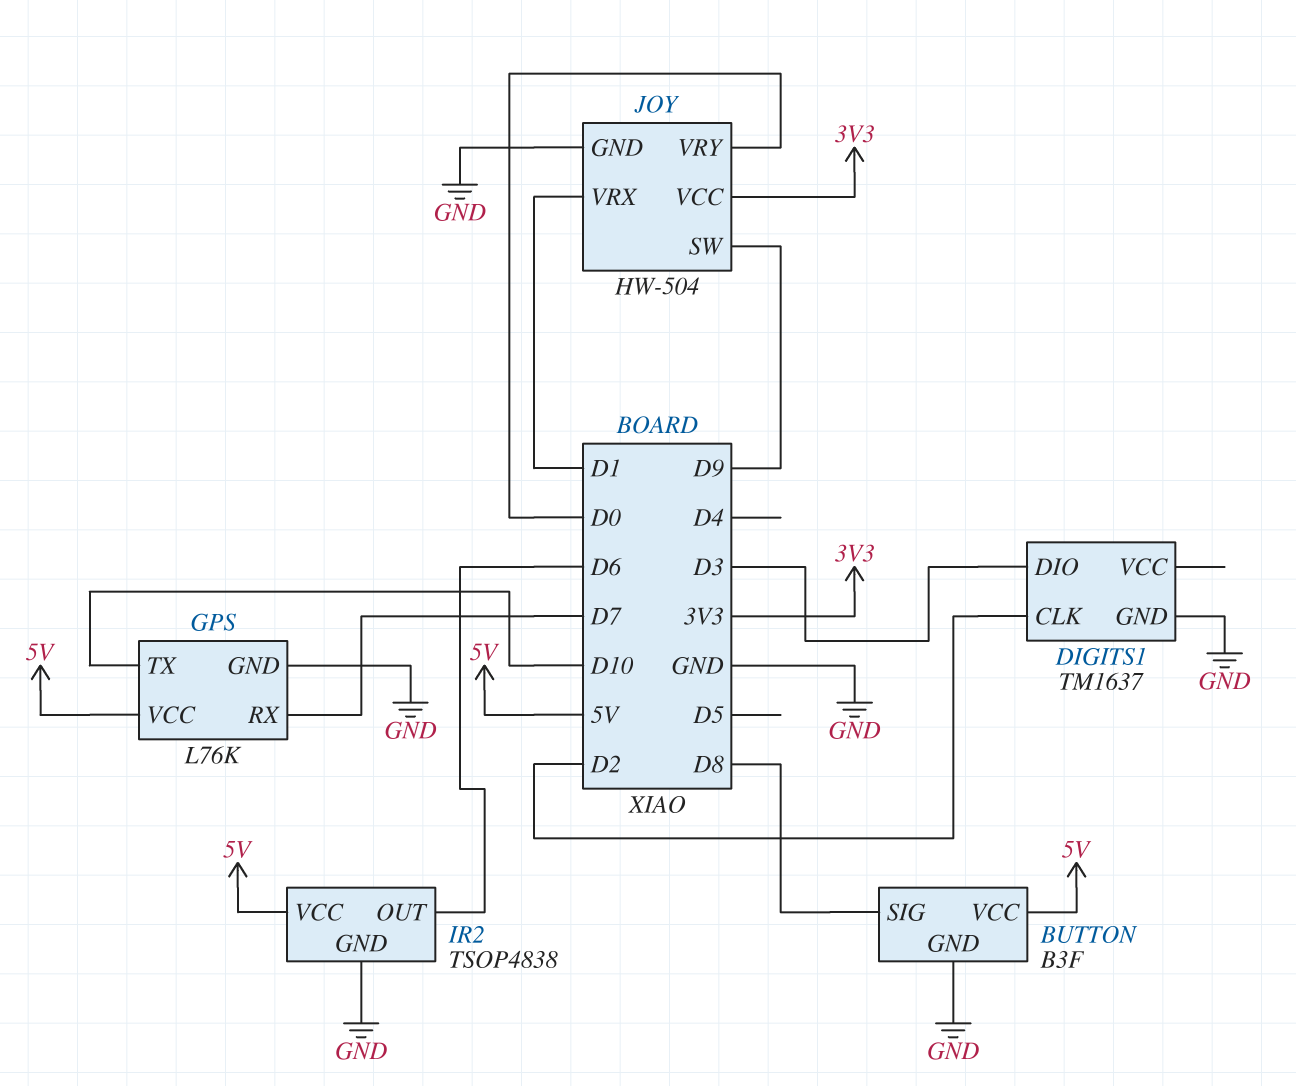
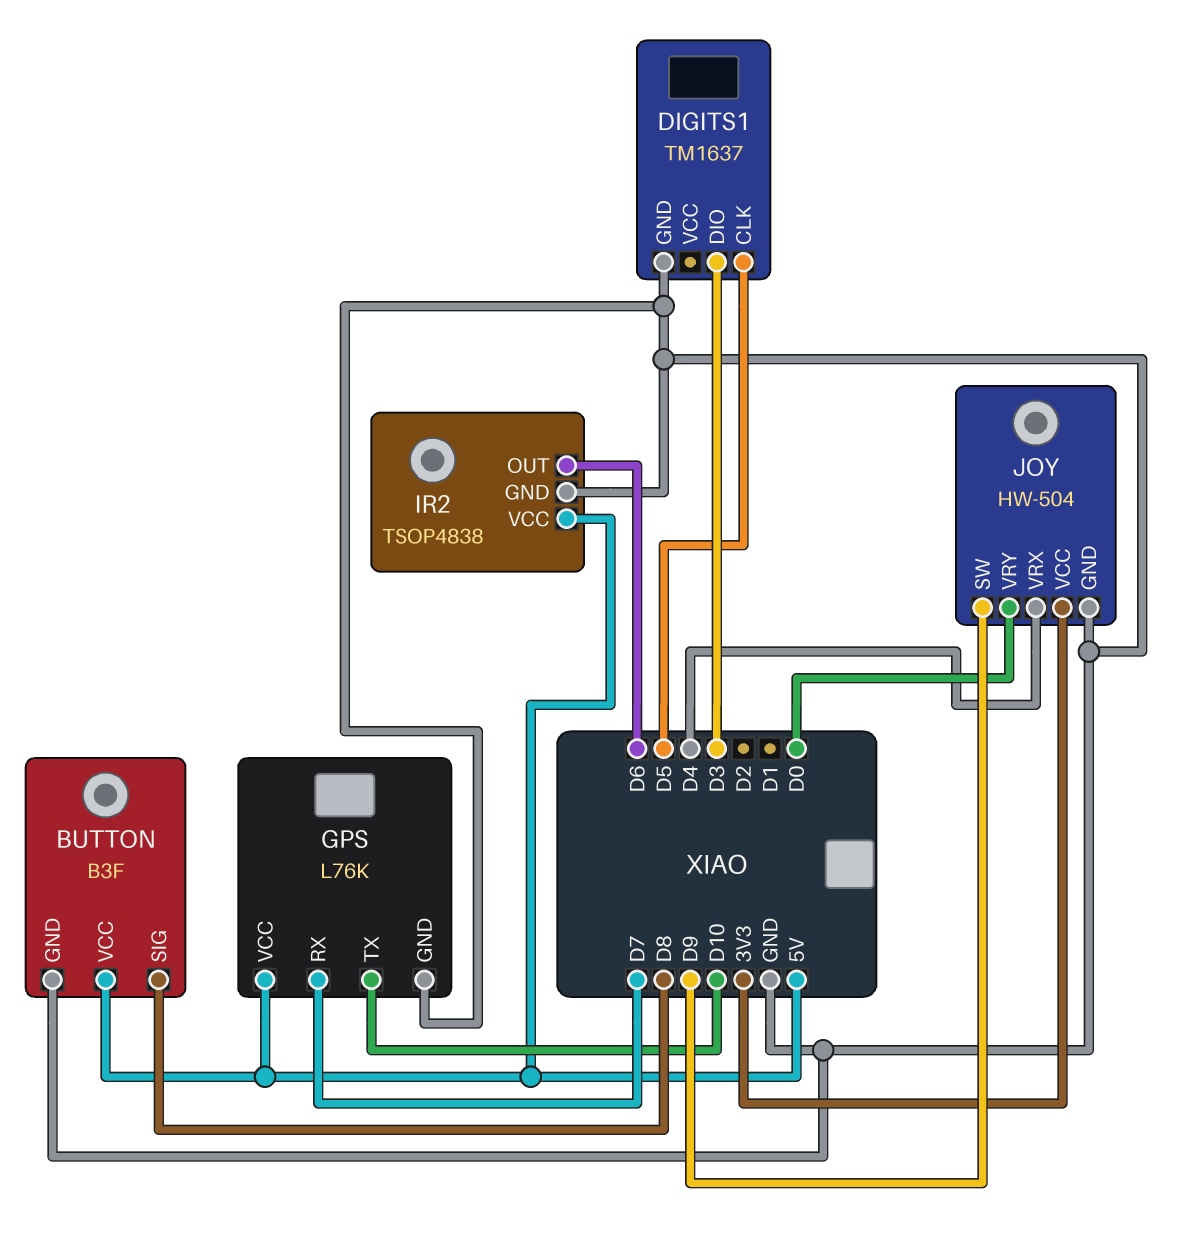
DIGITS1 pin CLK: D2 -> D5
JOY pin VRX: D1 -> D4

